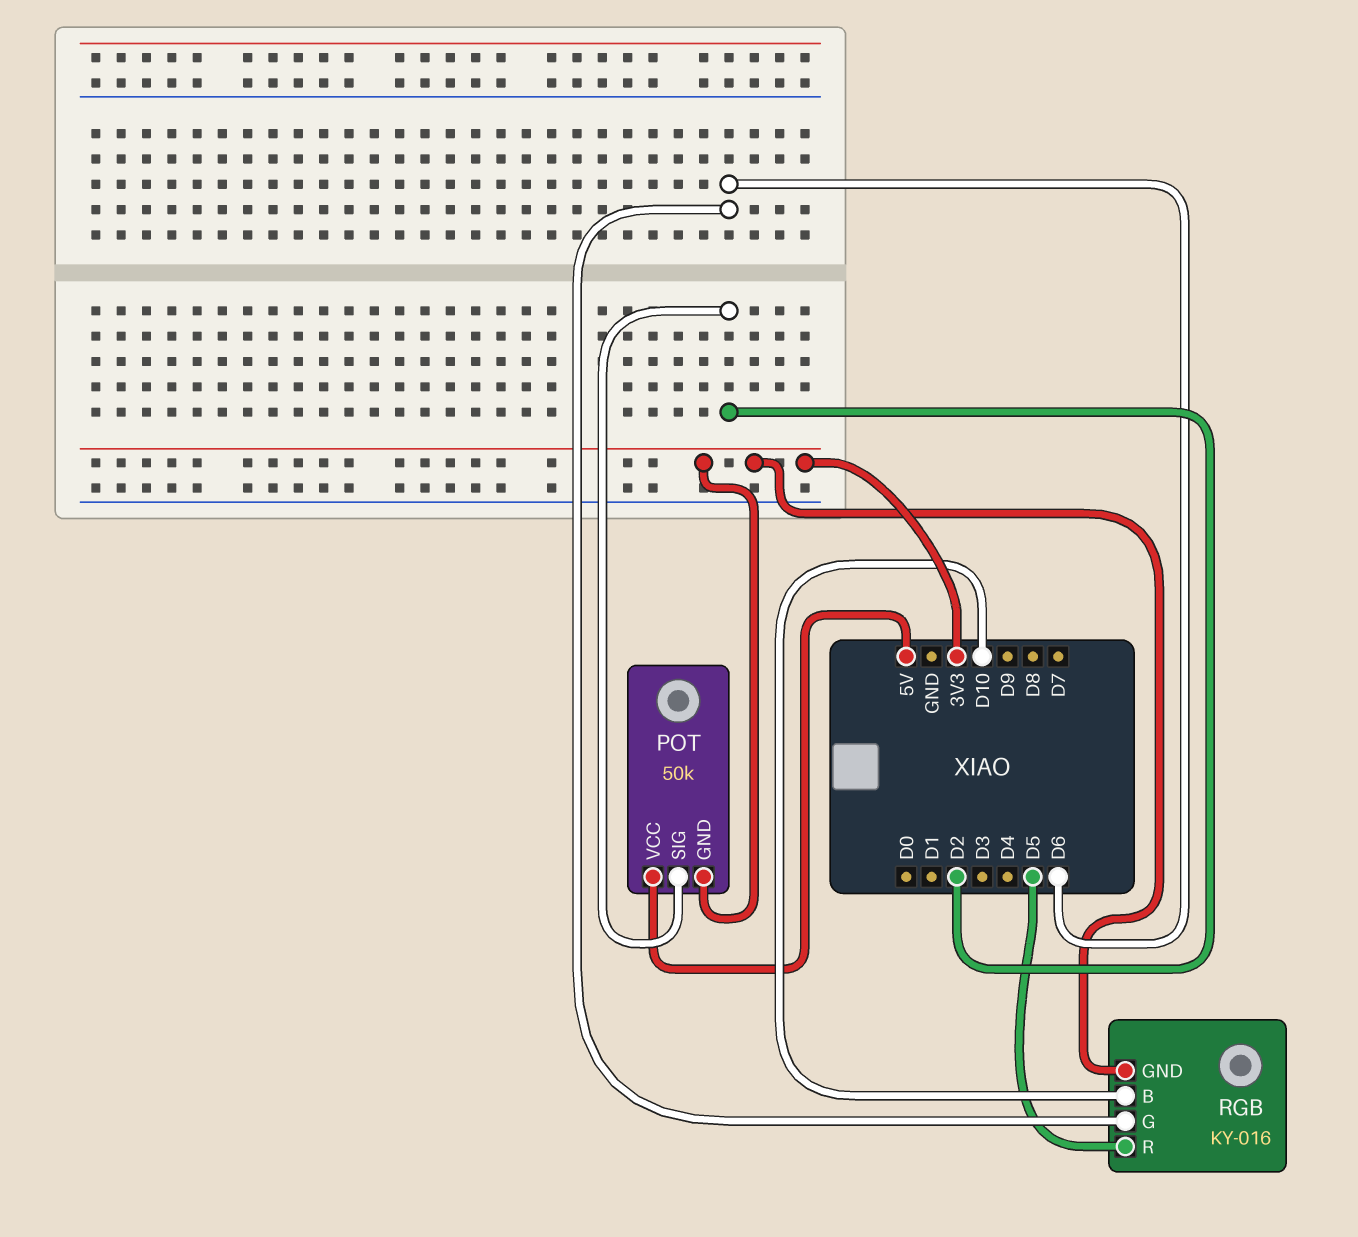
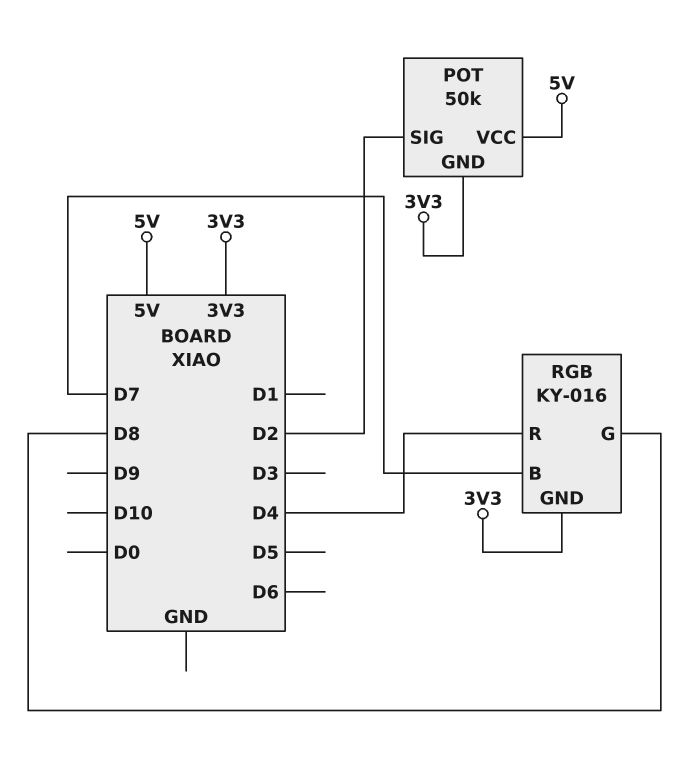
RGB pin B: D10 -> D7
RGB pin G: D6 -> D8
RGB pin R: D5 -> D4

